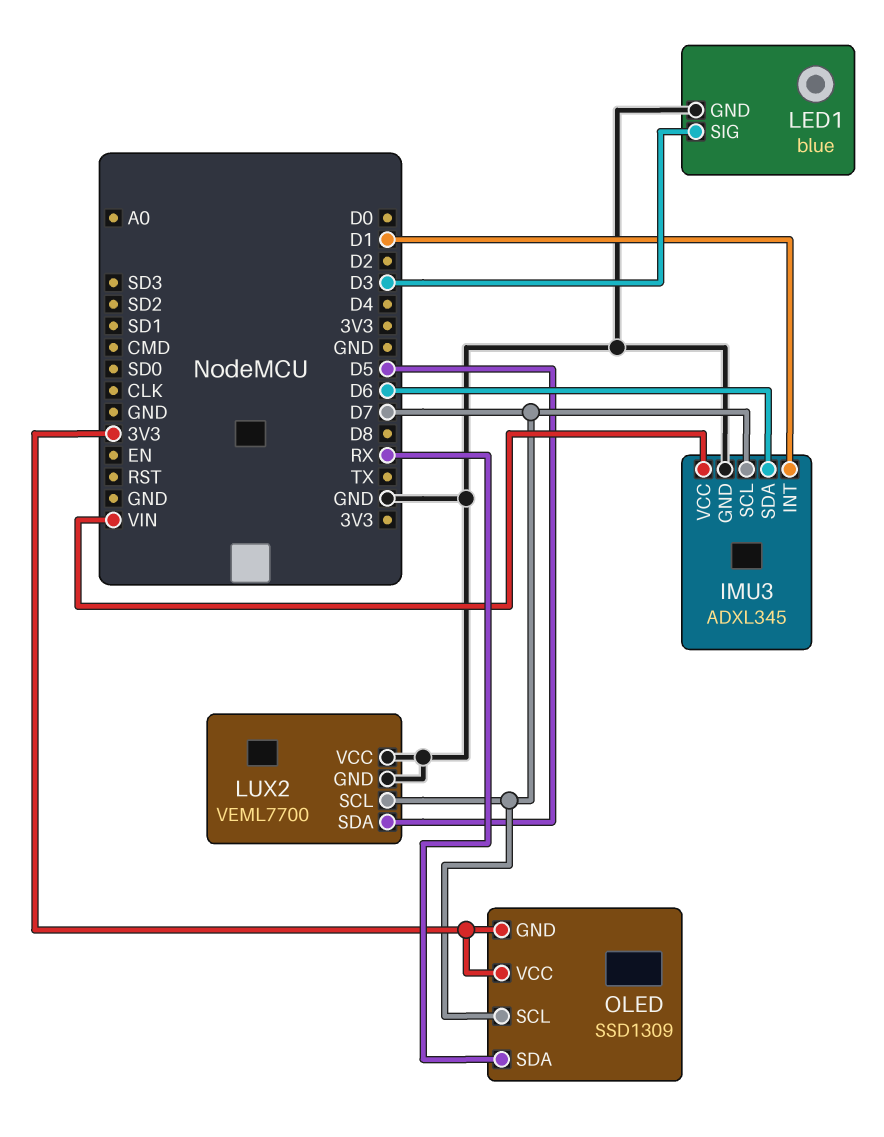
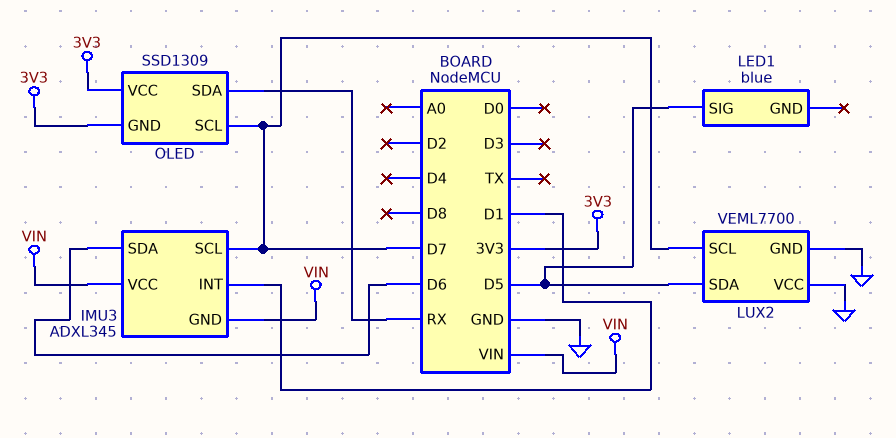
IMU3 pin GND: GND -> VIN
LED1 pin GND: GND -> none
LED1 pin SIG: D3 -> D5

